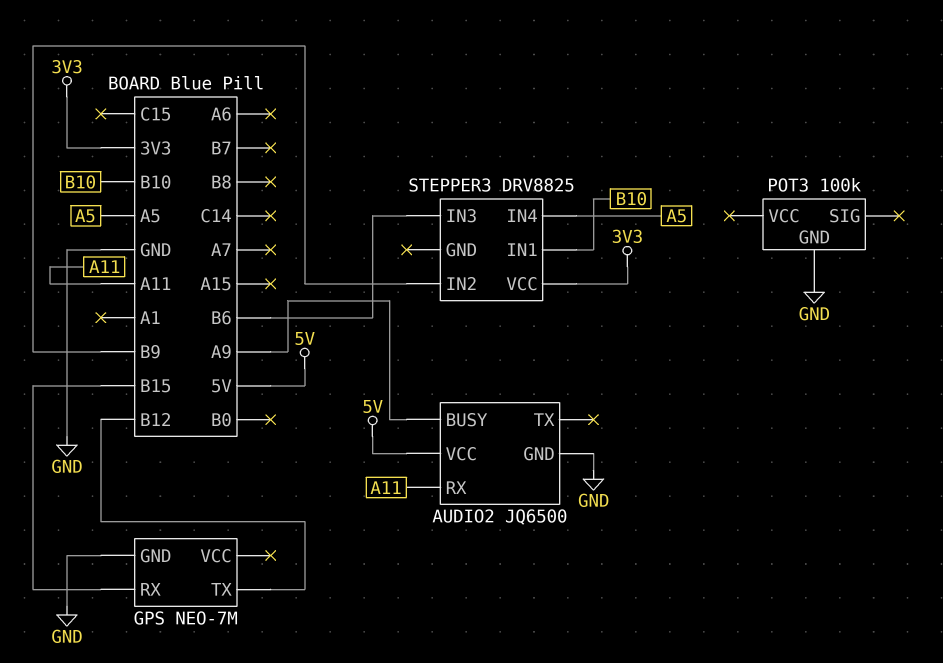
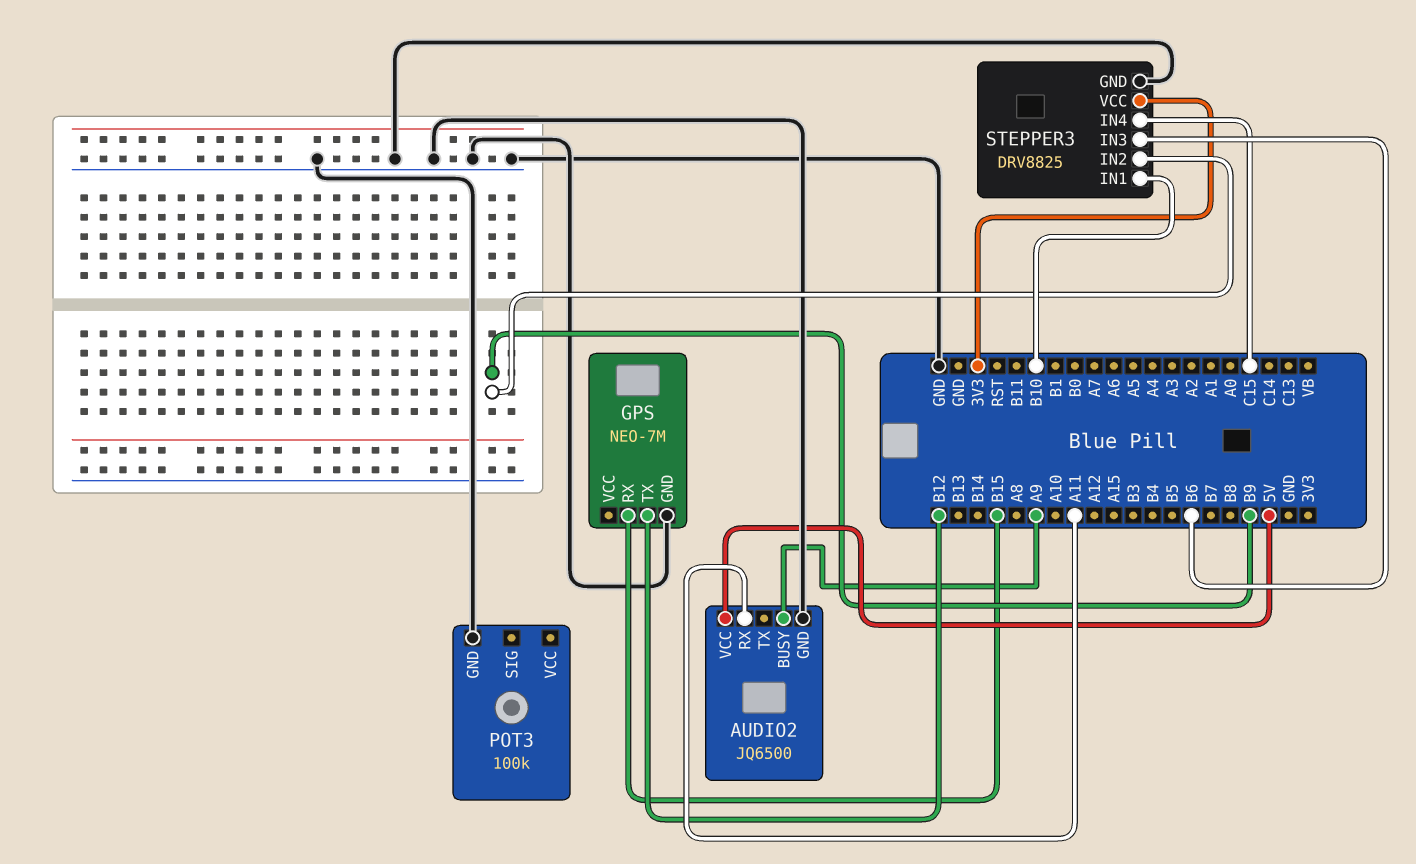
STEPPER3 pin GND: none -> GND
STEPPER3 pin IN4: A5 -> C15

